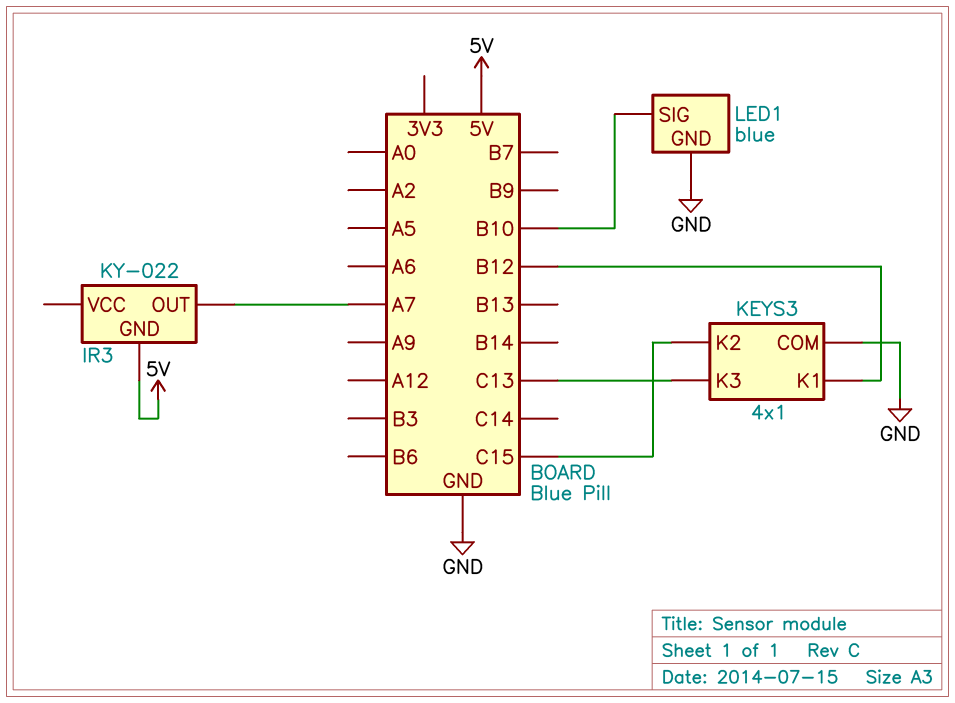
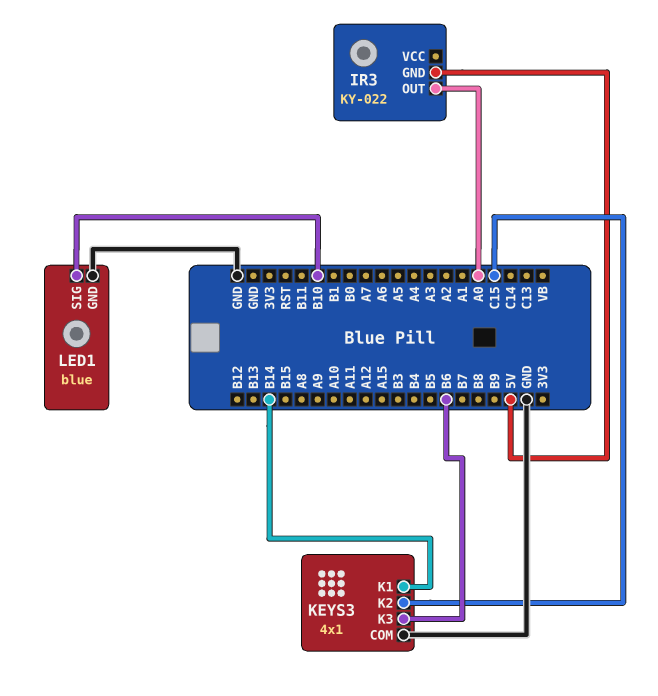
IR3 pin OUT: A7 -> A0
KEYS3 pin K1: B12 -> B14
KEYS3 pin K3: C13 -> B6

